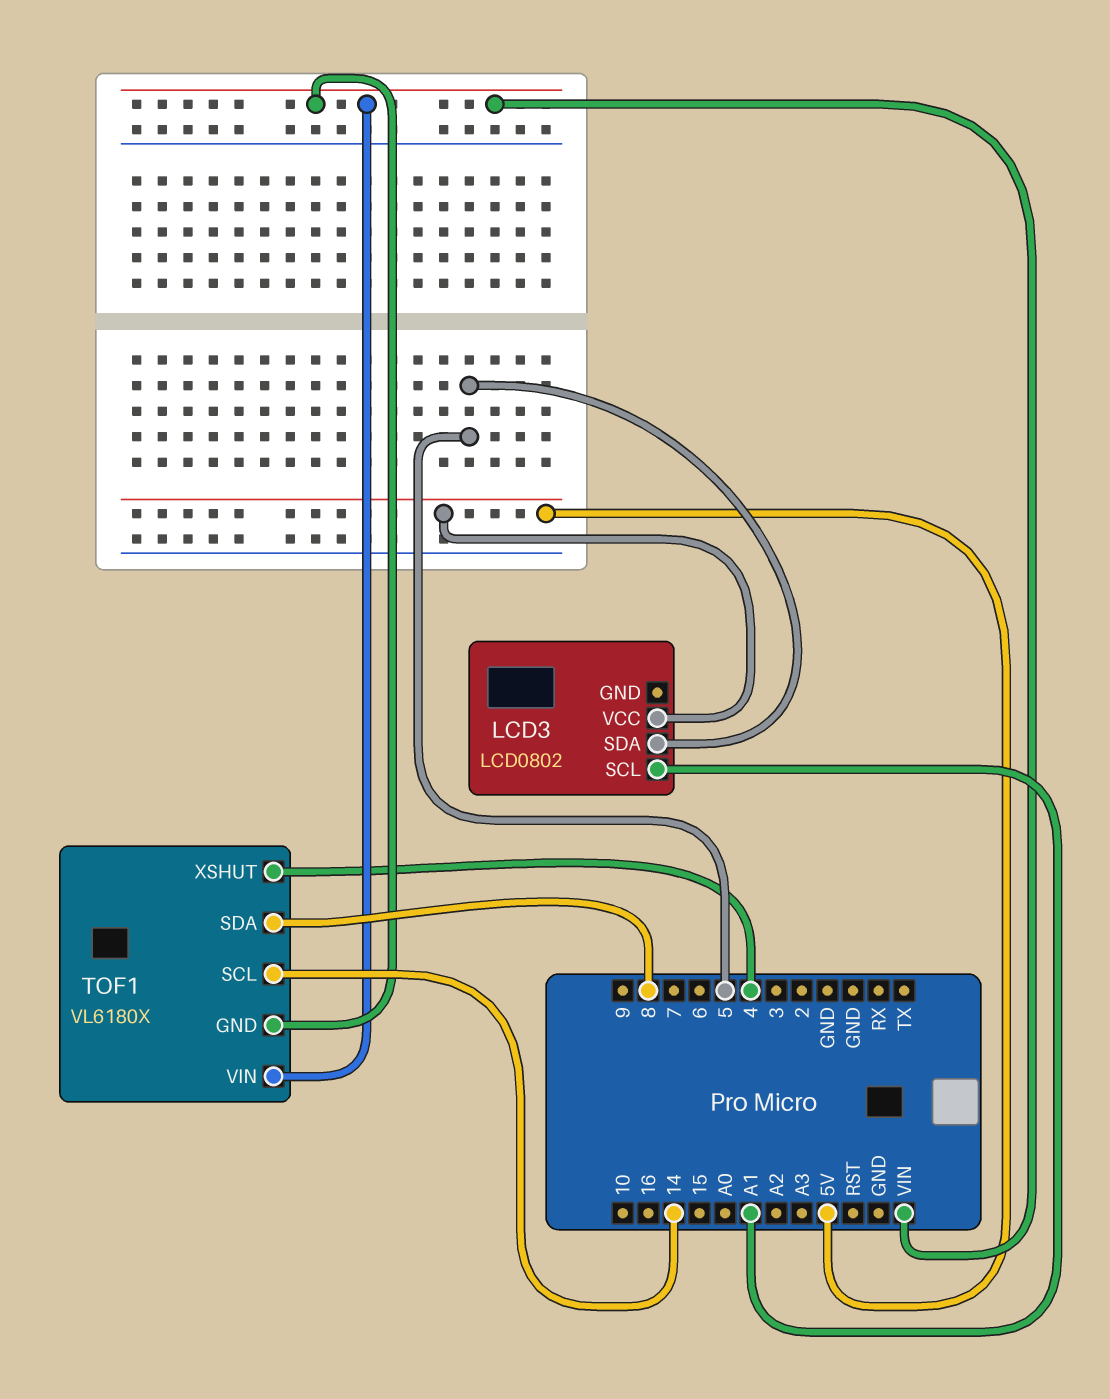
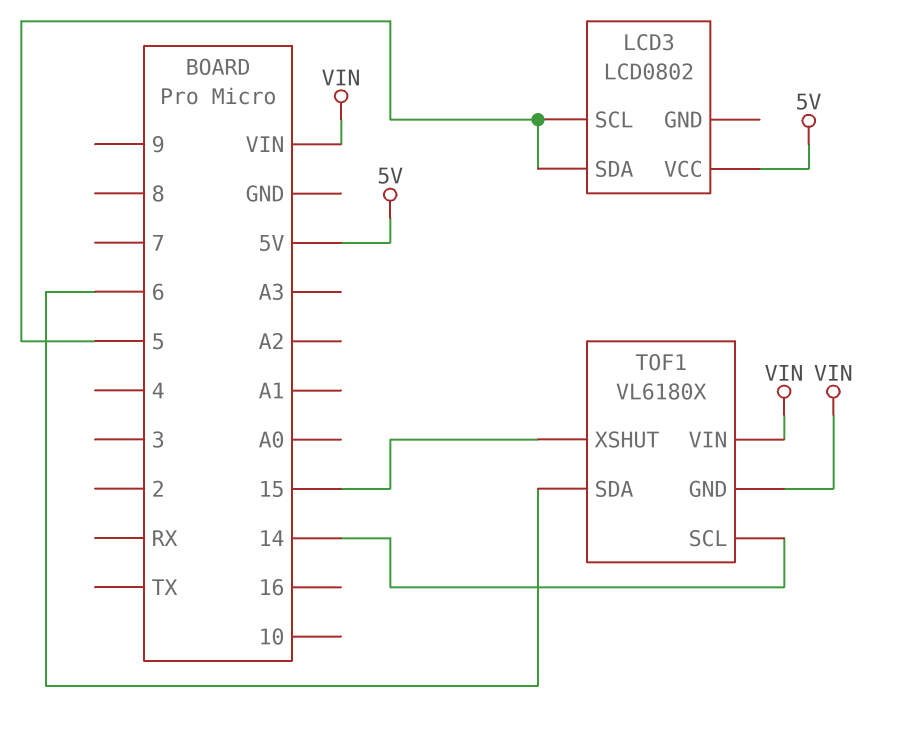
LCD3 pin SCL: A1 -> 5
TOF1 pin SDA: 8 -> 6
TOF1 pin XSHUT: 4 -> 15

